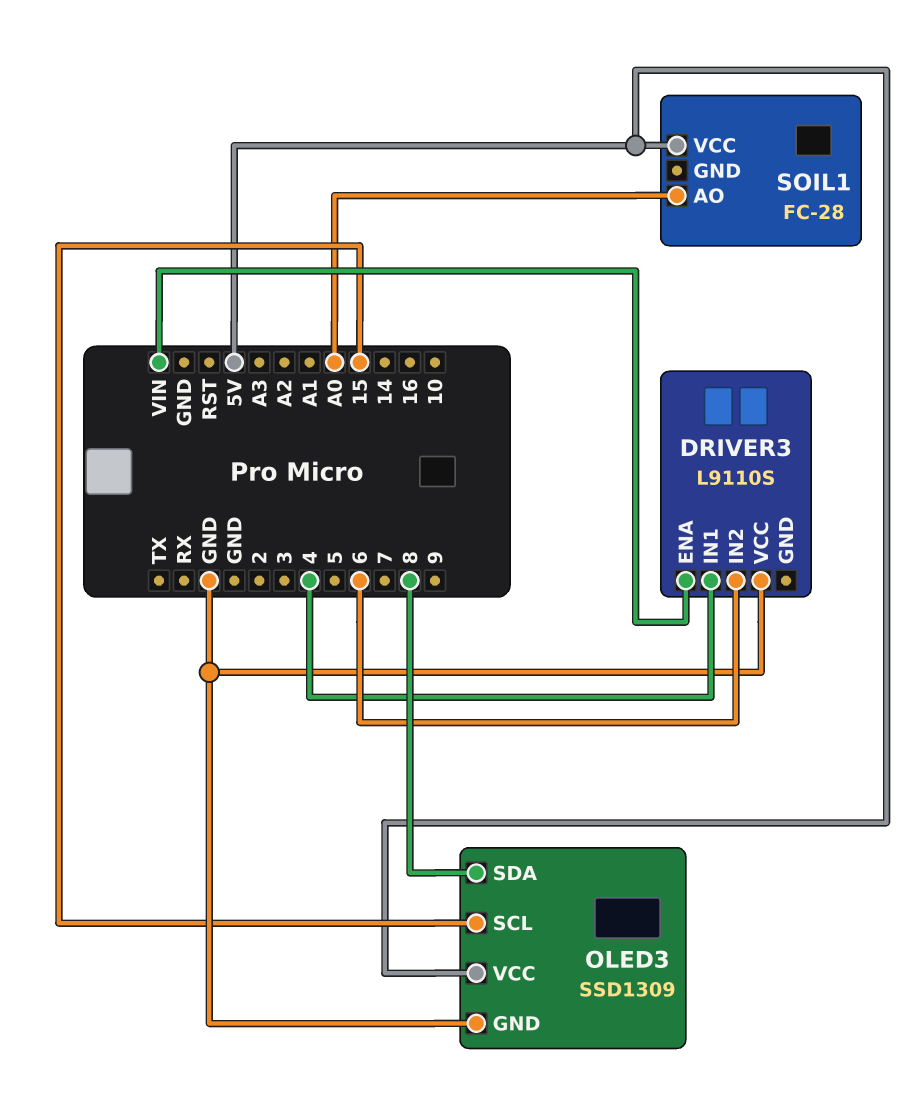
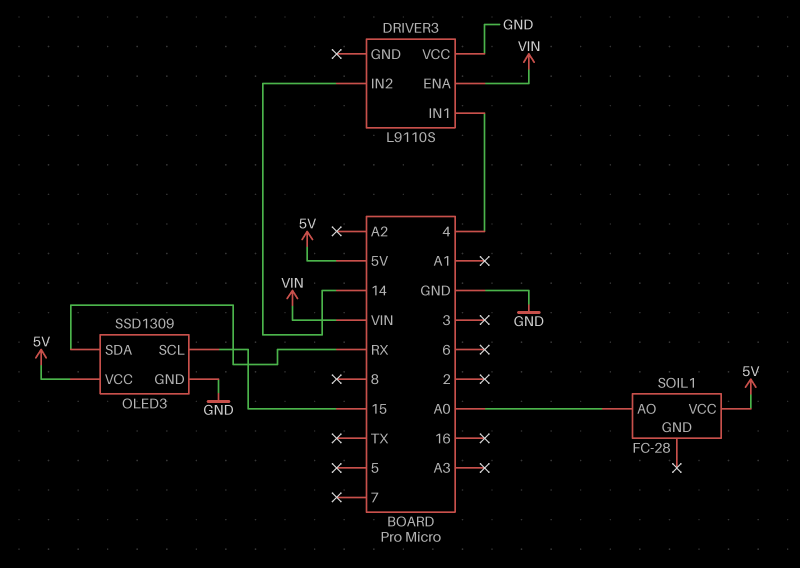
DRIVER3 pin IN2: 6 -> 14
OLED3 pin SDA: 8 -> RX

